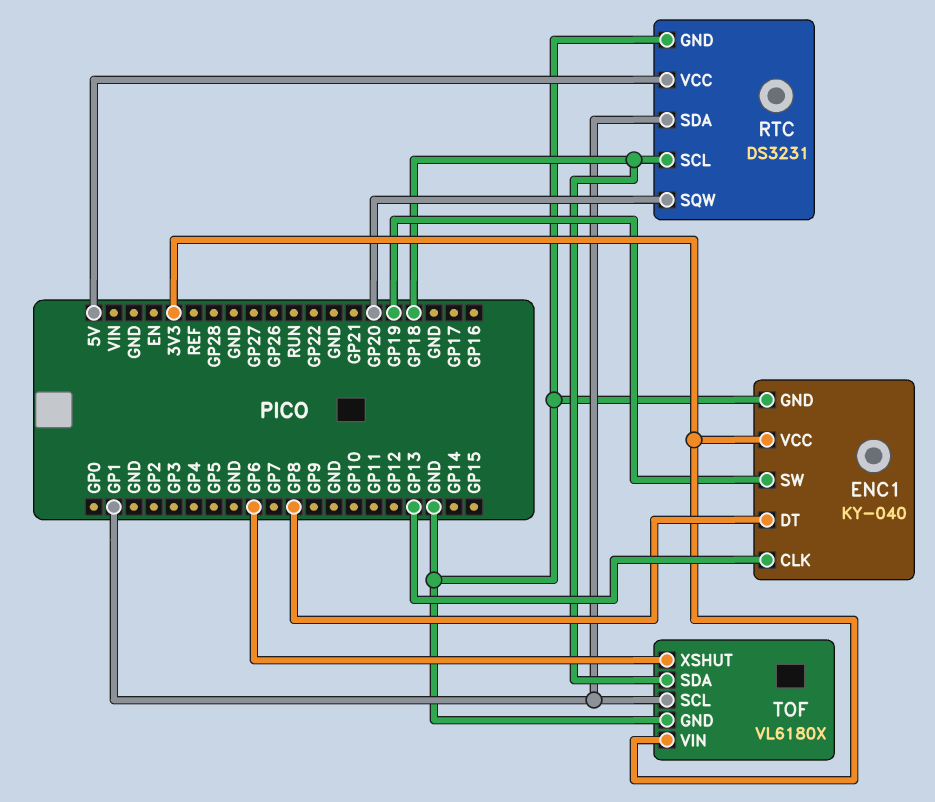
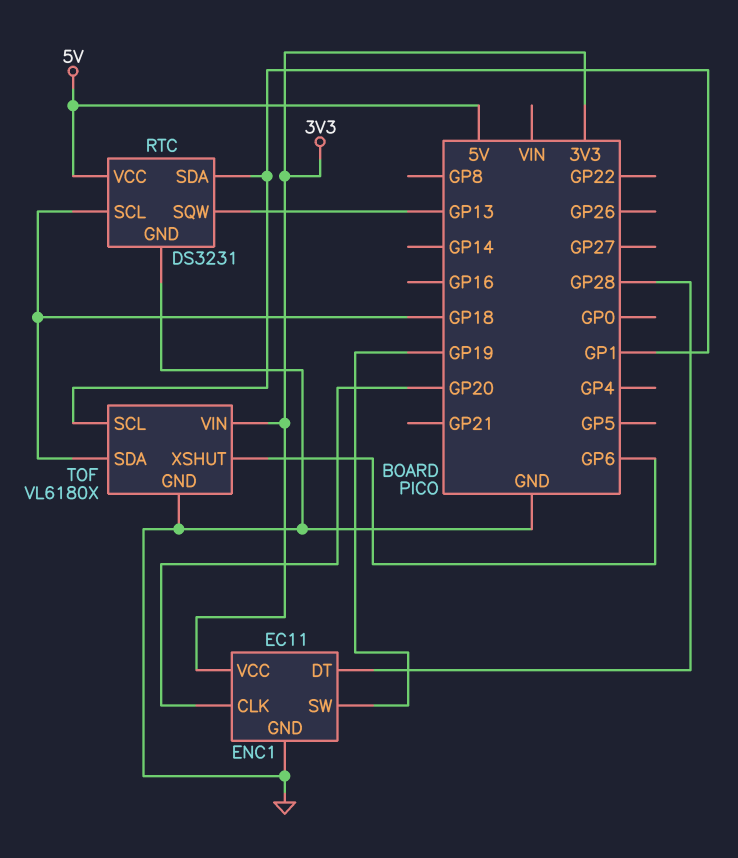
ENC1: KY-040 -> EC11
ENC1 pin CLK: GP13 -> GP20
ENC1 pin DT: GP8 -> GP28
RTC pin SQW: GP20 -> GP13

